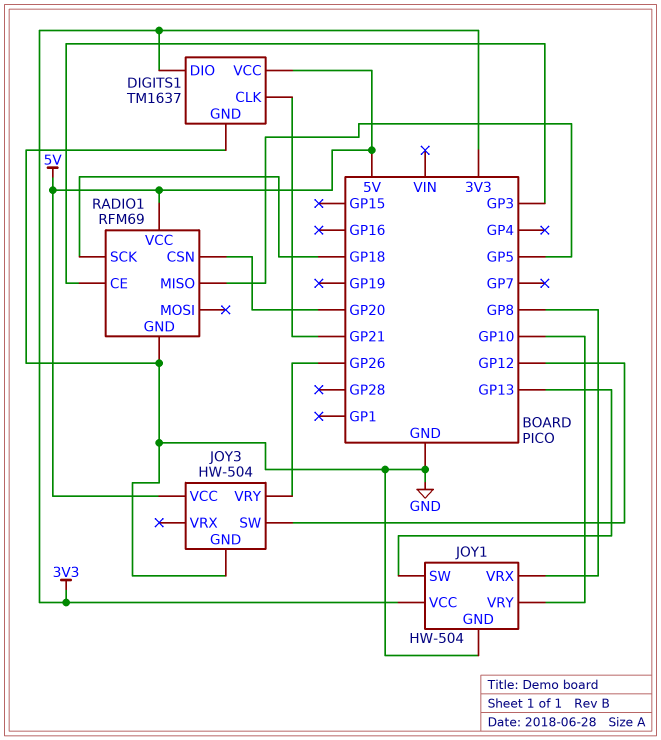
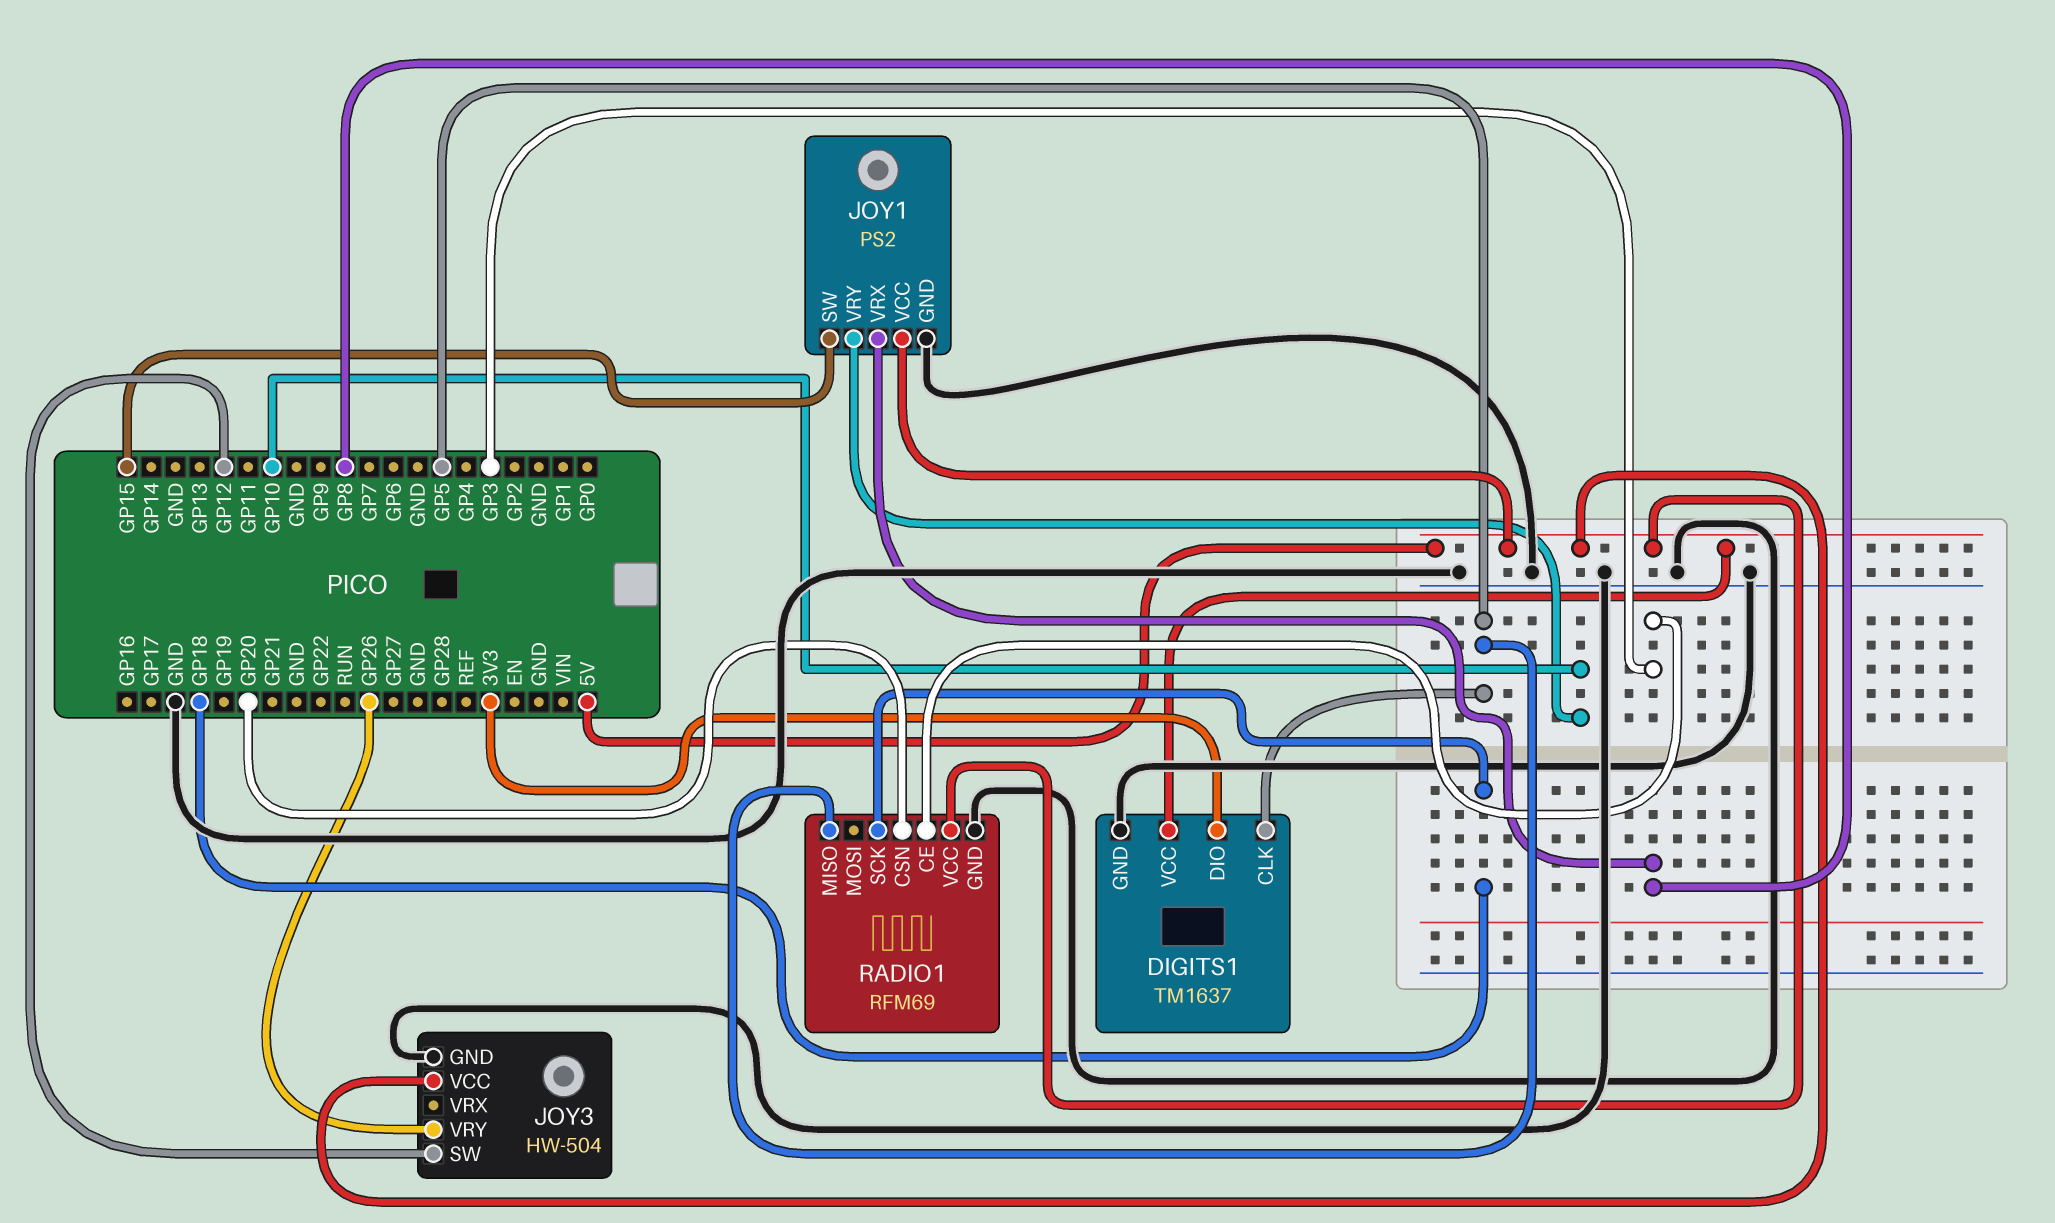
DIGITS1 pin CLK: GP21 -> GP5
JOY1: HW-504 -> PS2
JOY1 pin SW: GP13 -> GP15
JOY1 pin VCC: 3V3 -> 5V

